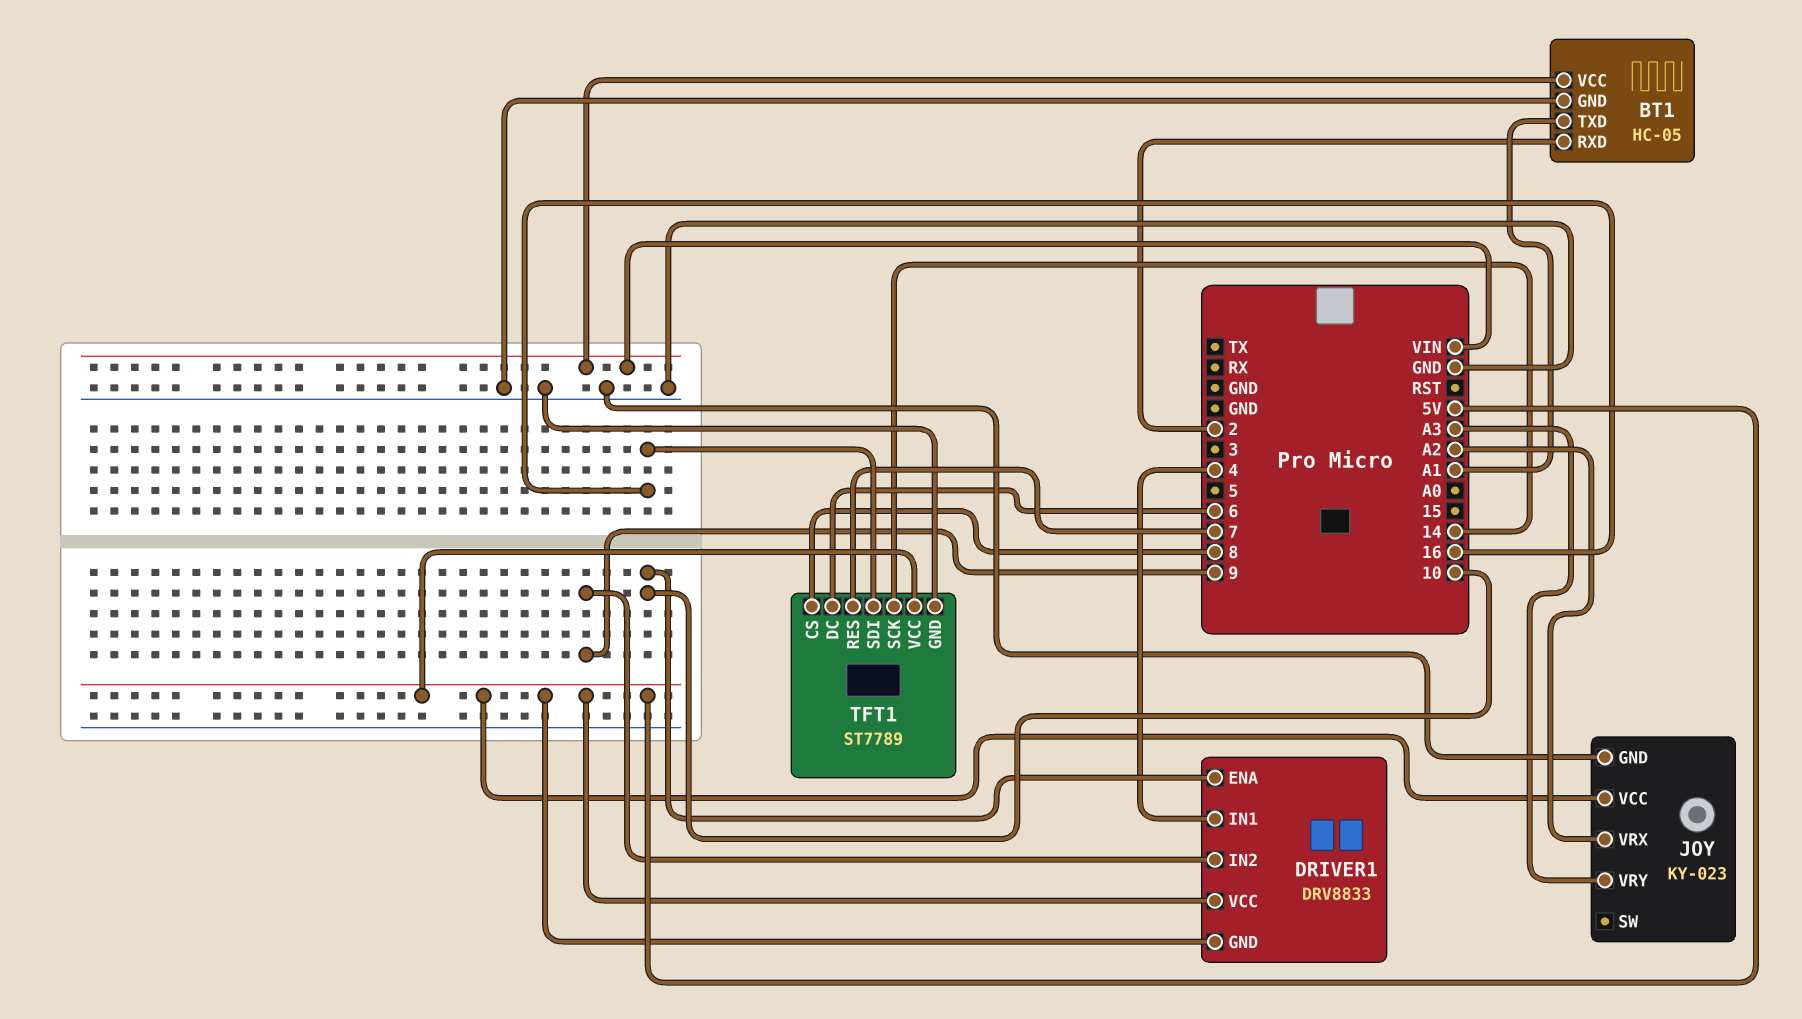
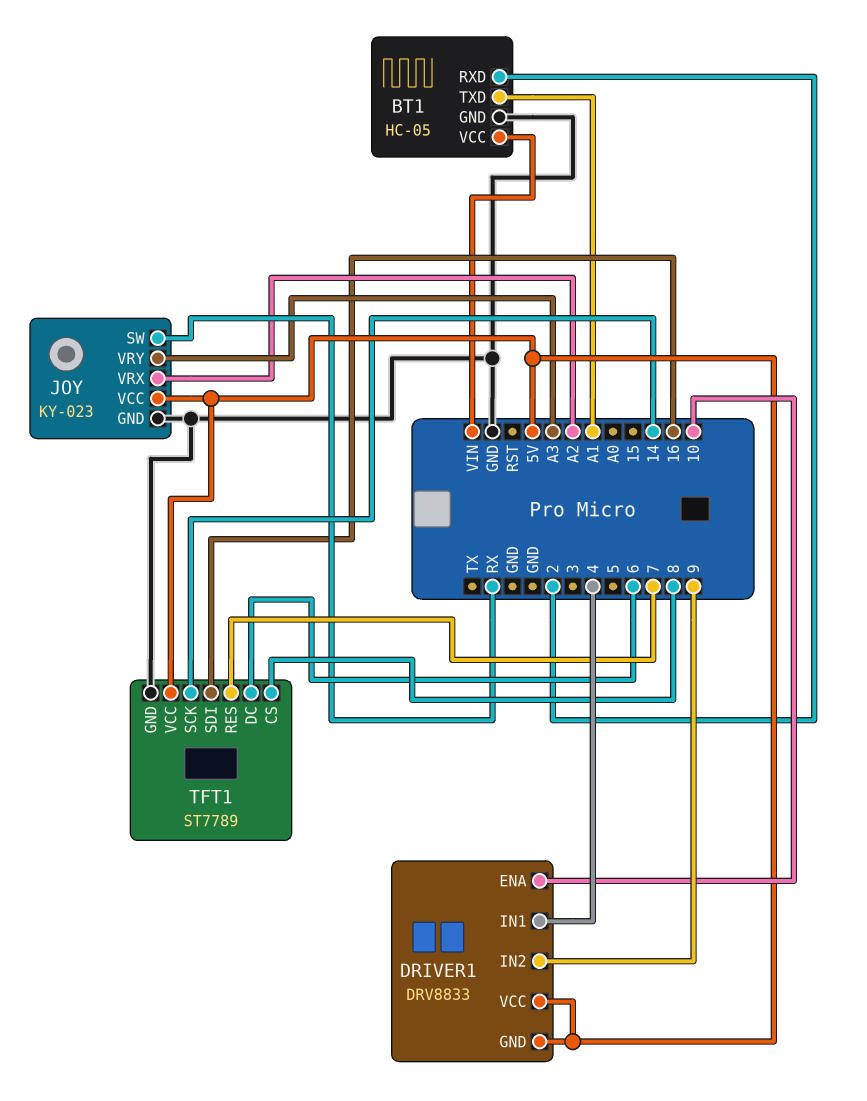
JOY pin SW: none -> RX

